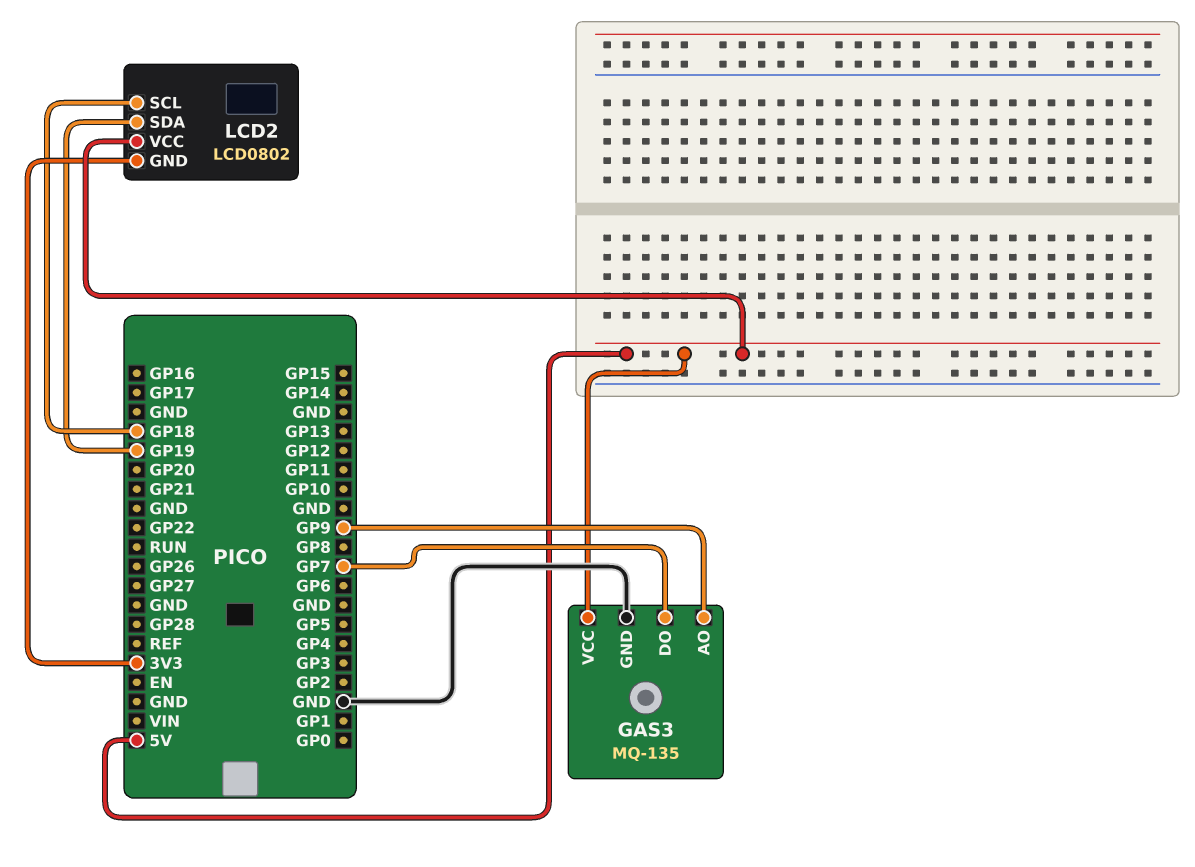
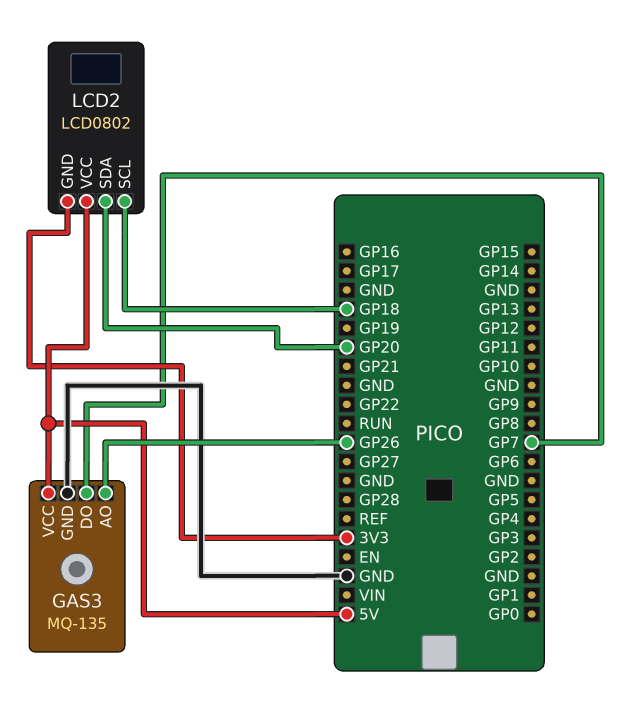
GAS3 pin AO: GP9 -> GP26
LCD2 pin SDA: GP19 -> GP20

